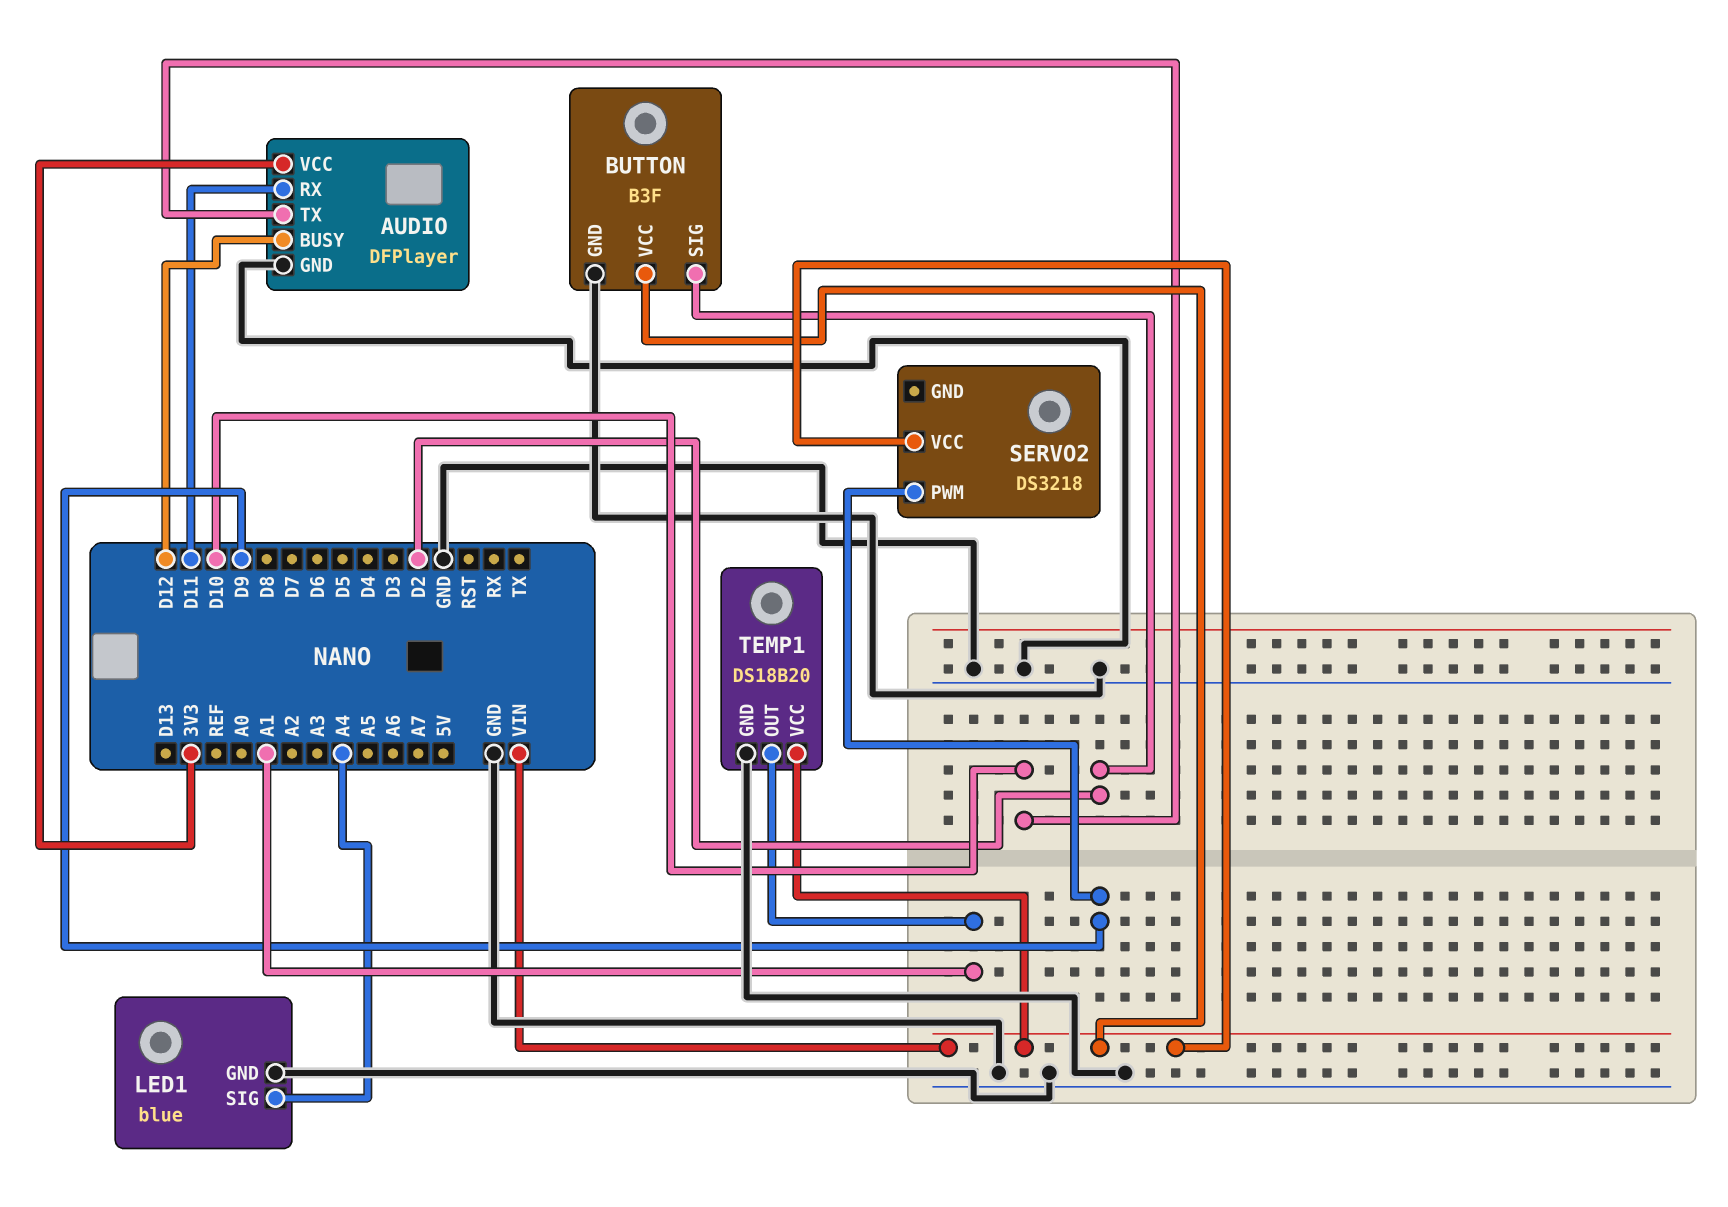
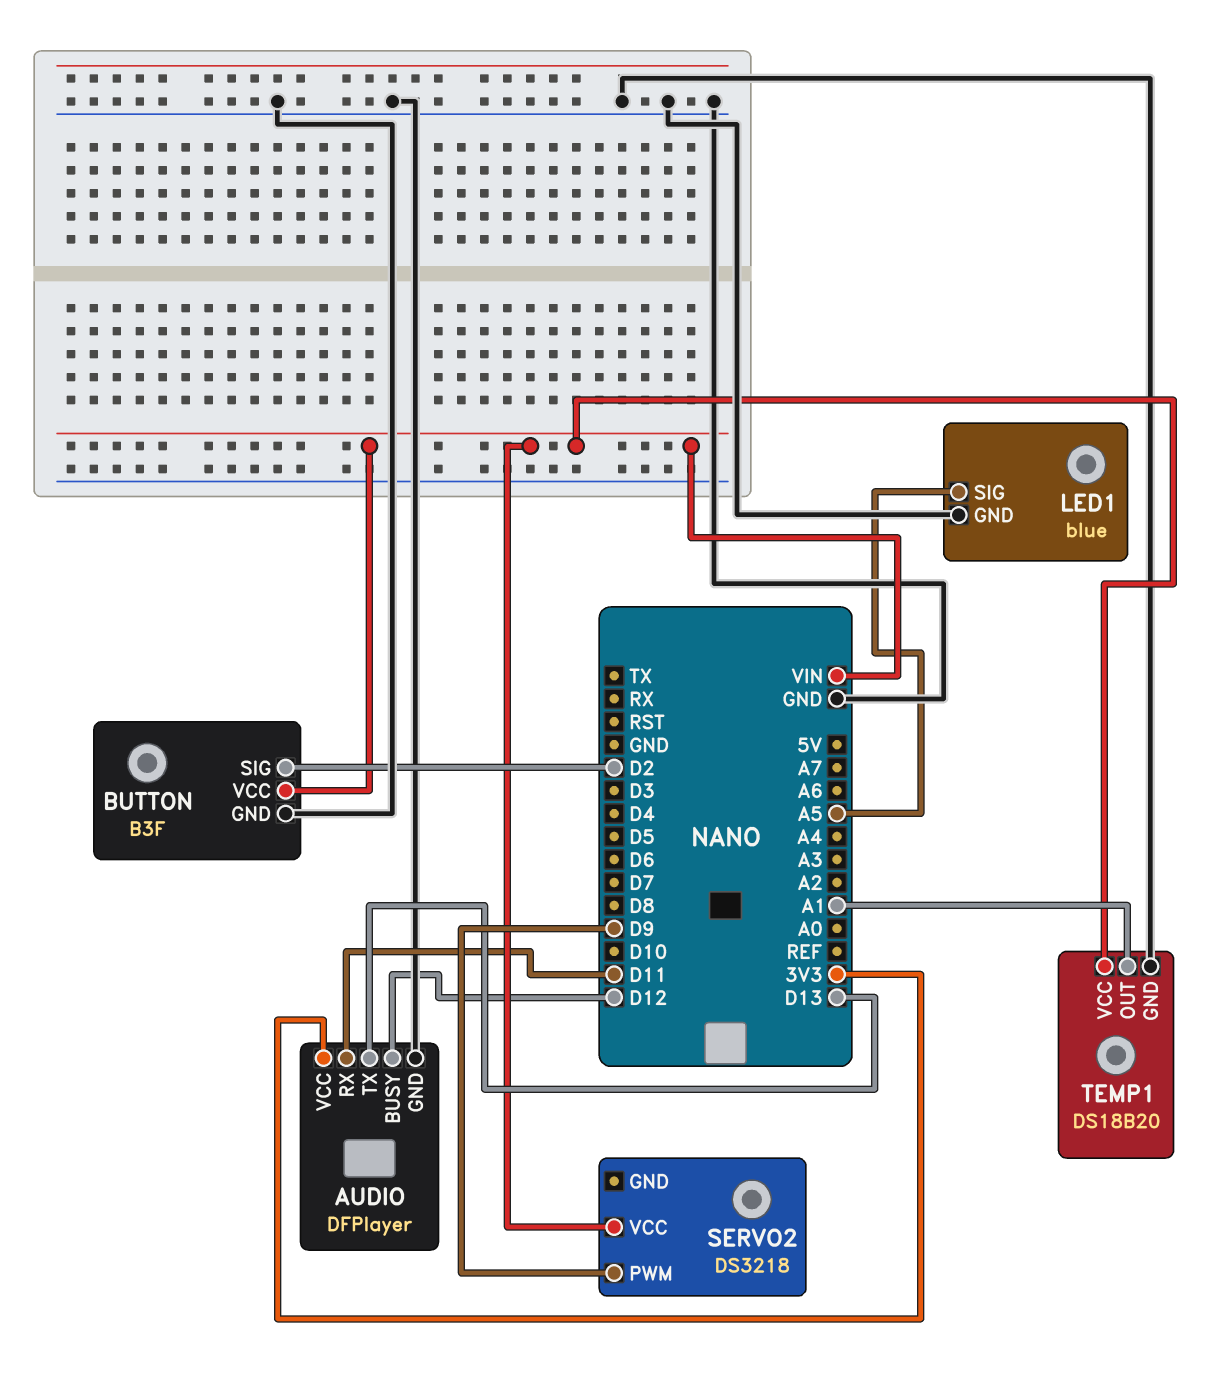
AUDIO pin TX: D10 -> D13
LED1 pin SIG: A4 -> A5

